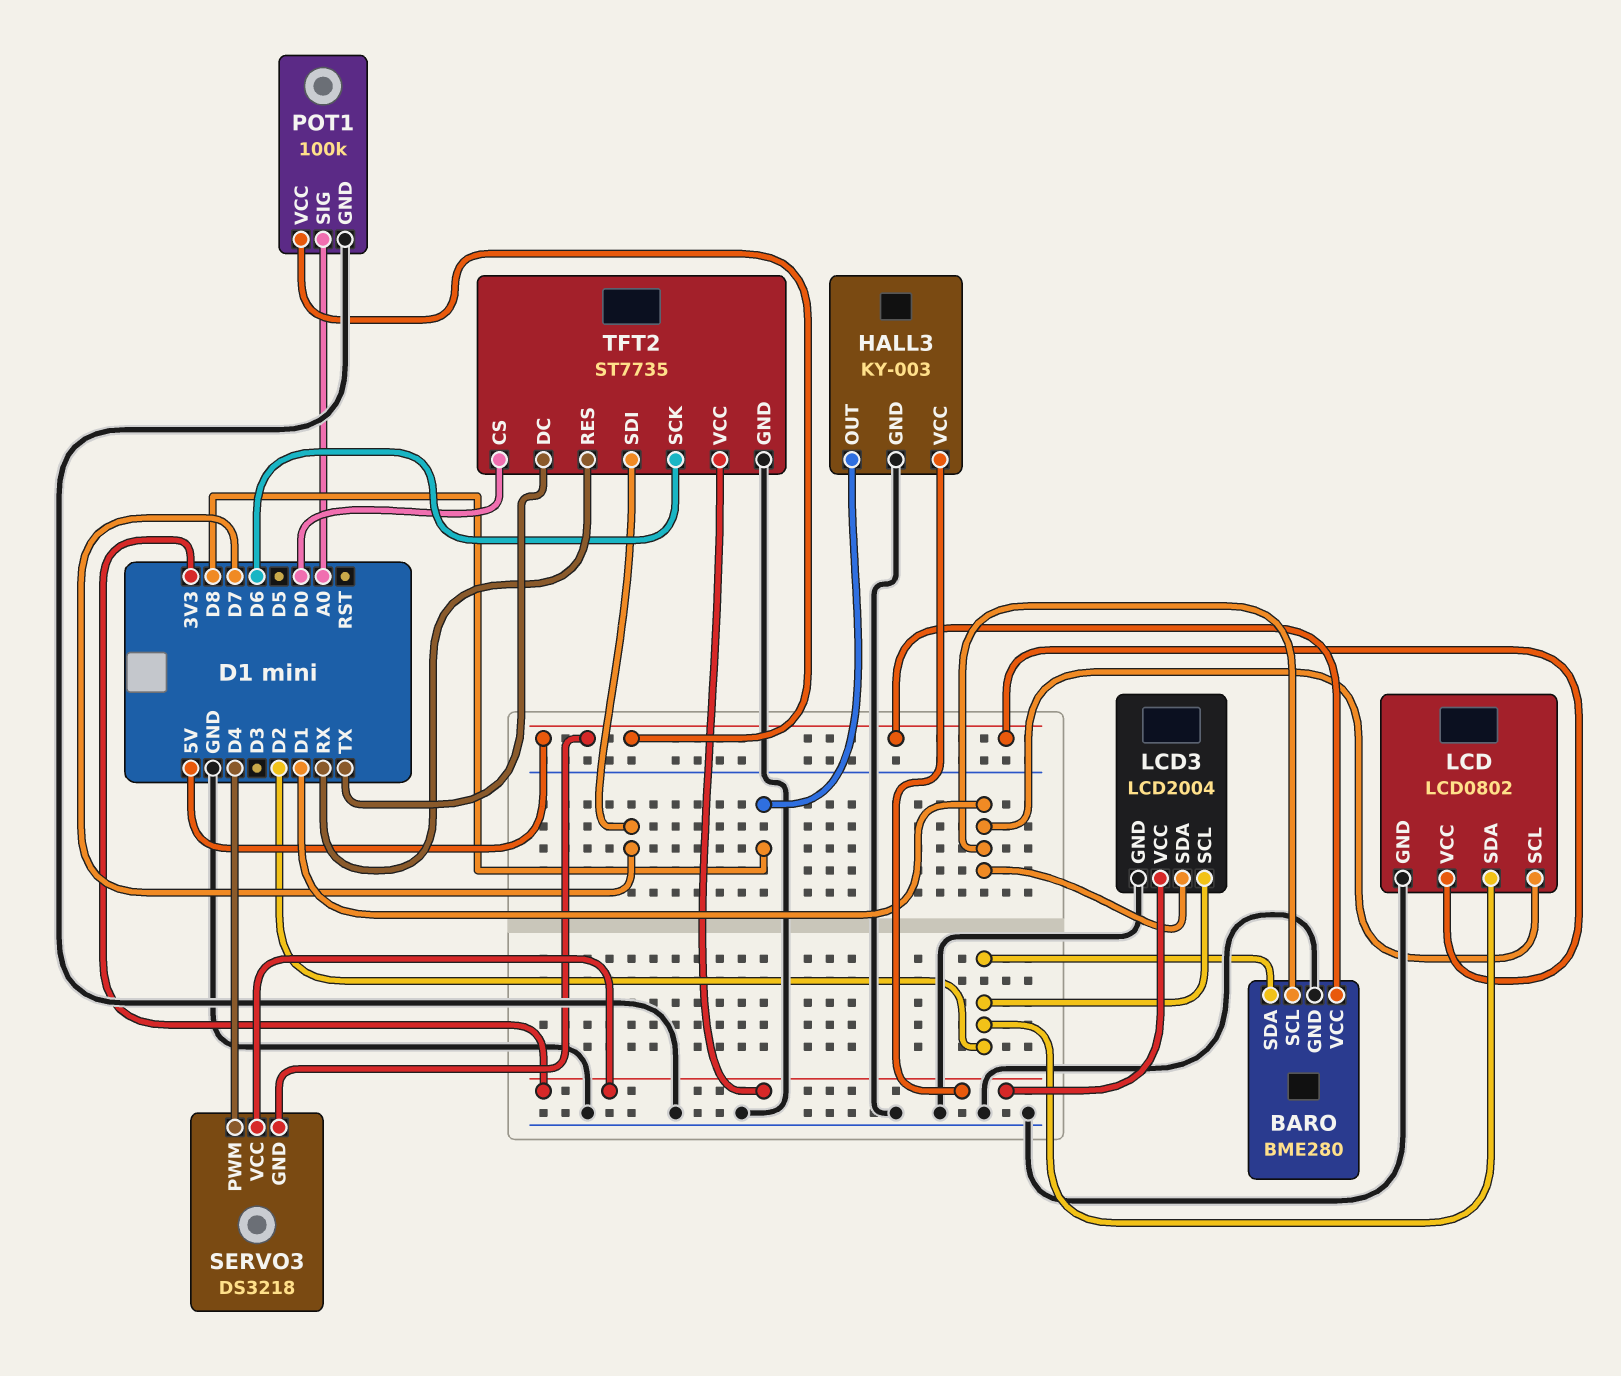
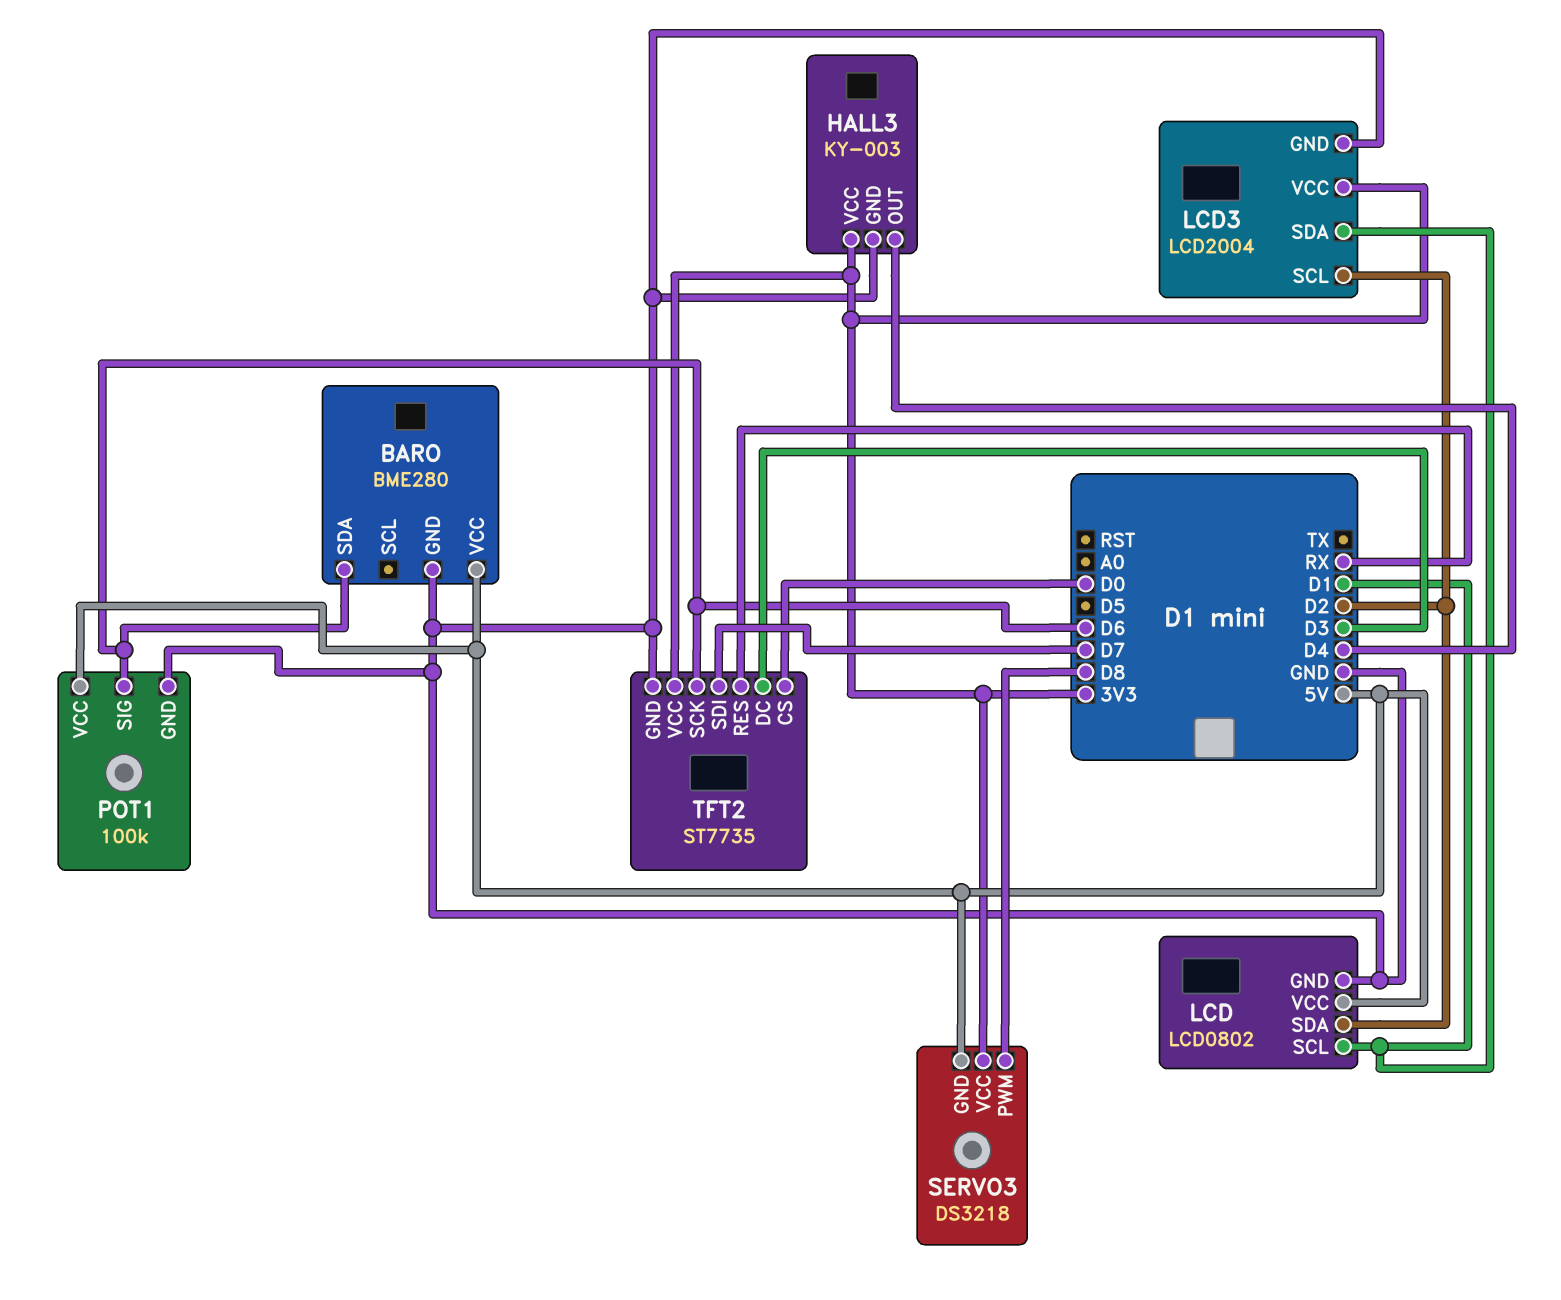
BARO pin SCL: D1 -> none
BARO pin SDA: D2 -> D6
HALL3 pin OUT: D8 -> D4
POT1 pin SIG: A0 -> D6
SERVO3 pin PWM: D4 -> D8
TFT2 pin DC: TX -> D3

